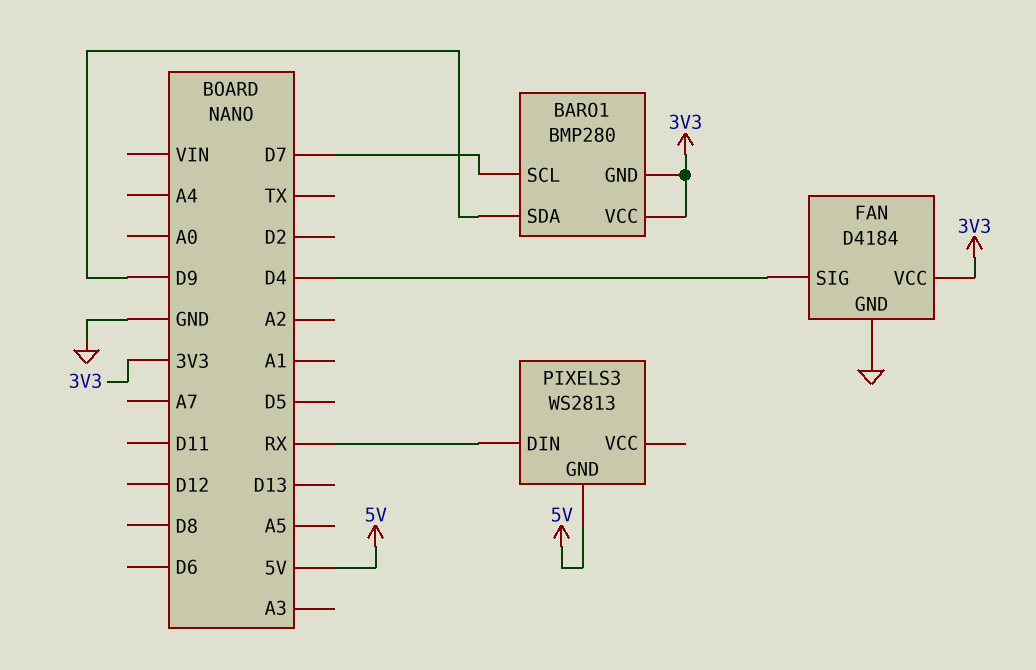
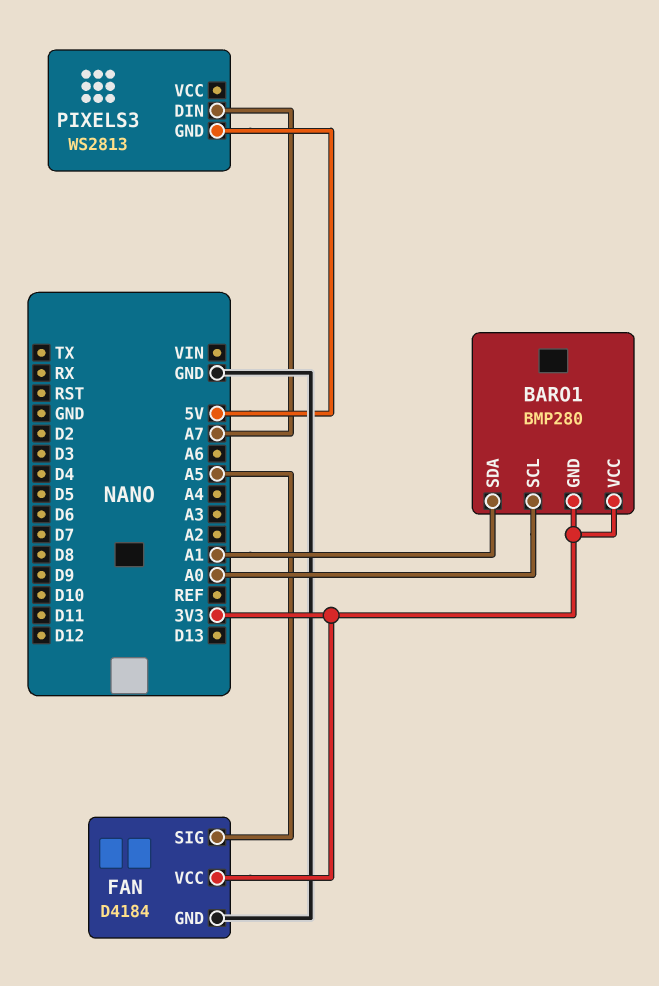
BARO1 pin SCL: D7 -> A0
BARO1 pin SDA: D9 -> A1
FAN pin SIG: D4 -> A5
PIXELS3 pin DIN: RX -> A7

